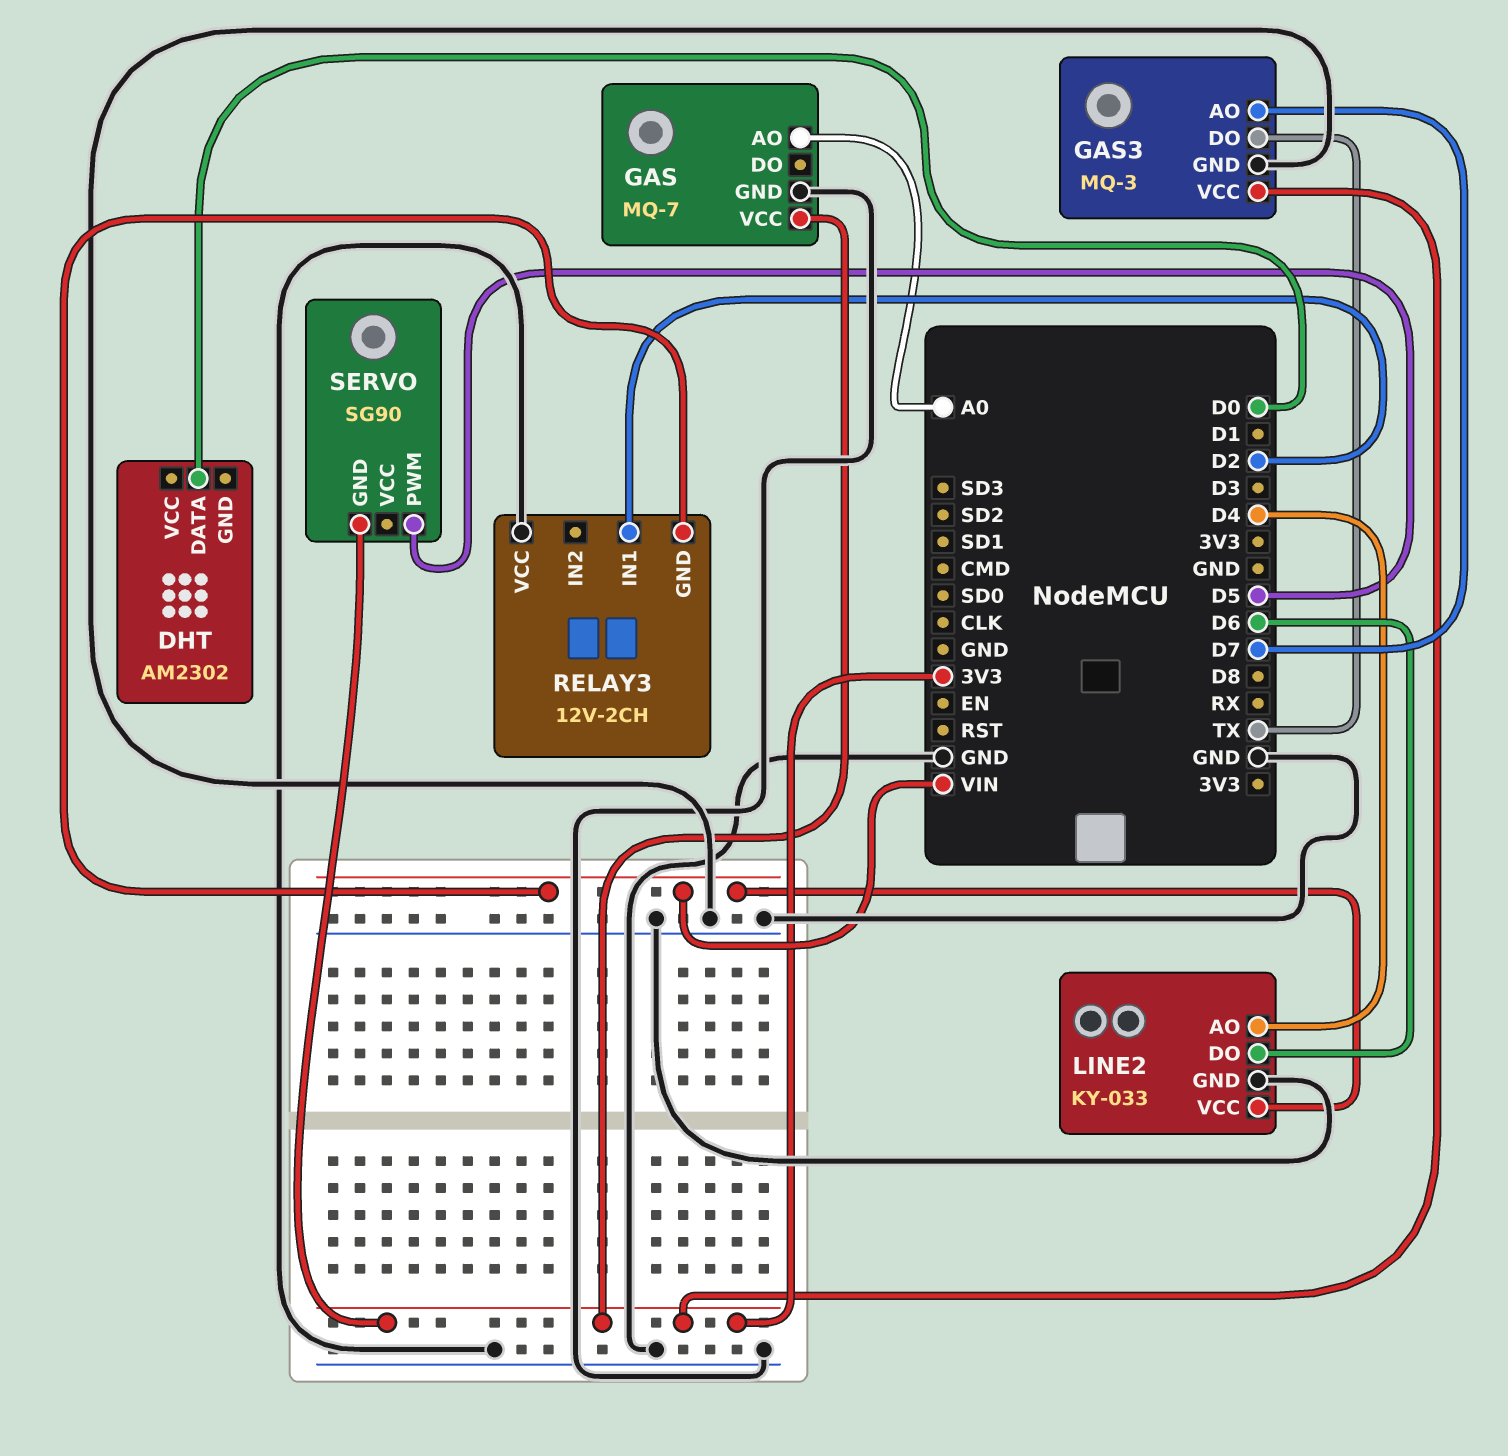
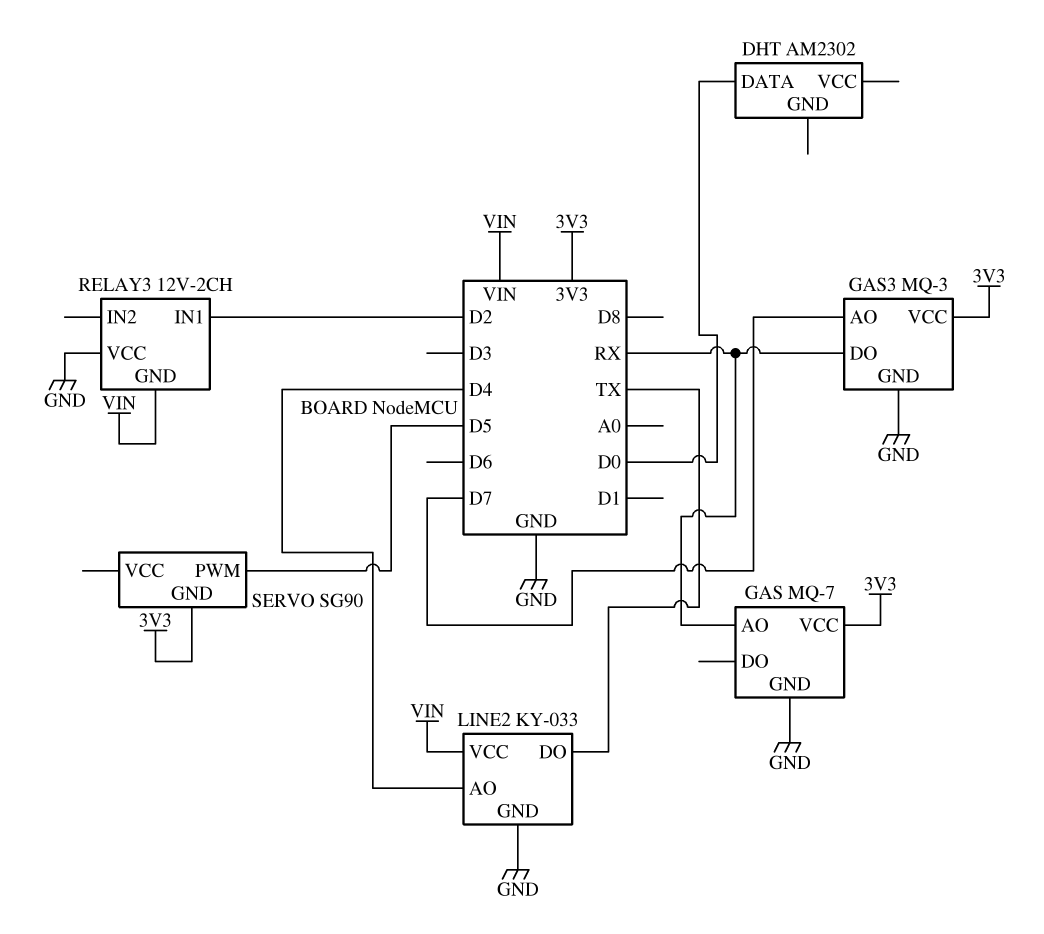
GAS pin AO: A0 -> RX
GAS3 pin DO: TX -> RX
LINE2 pin DO: D6 -> TX

